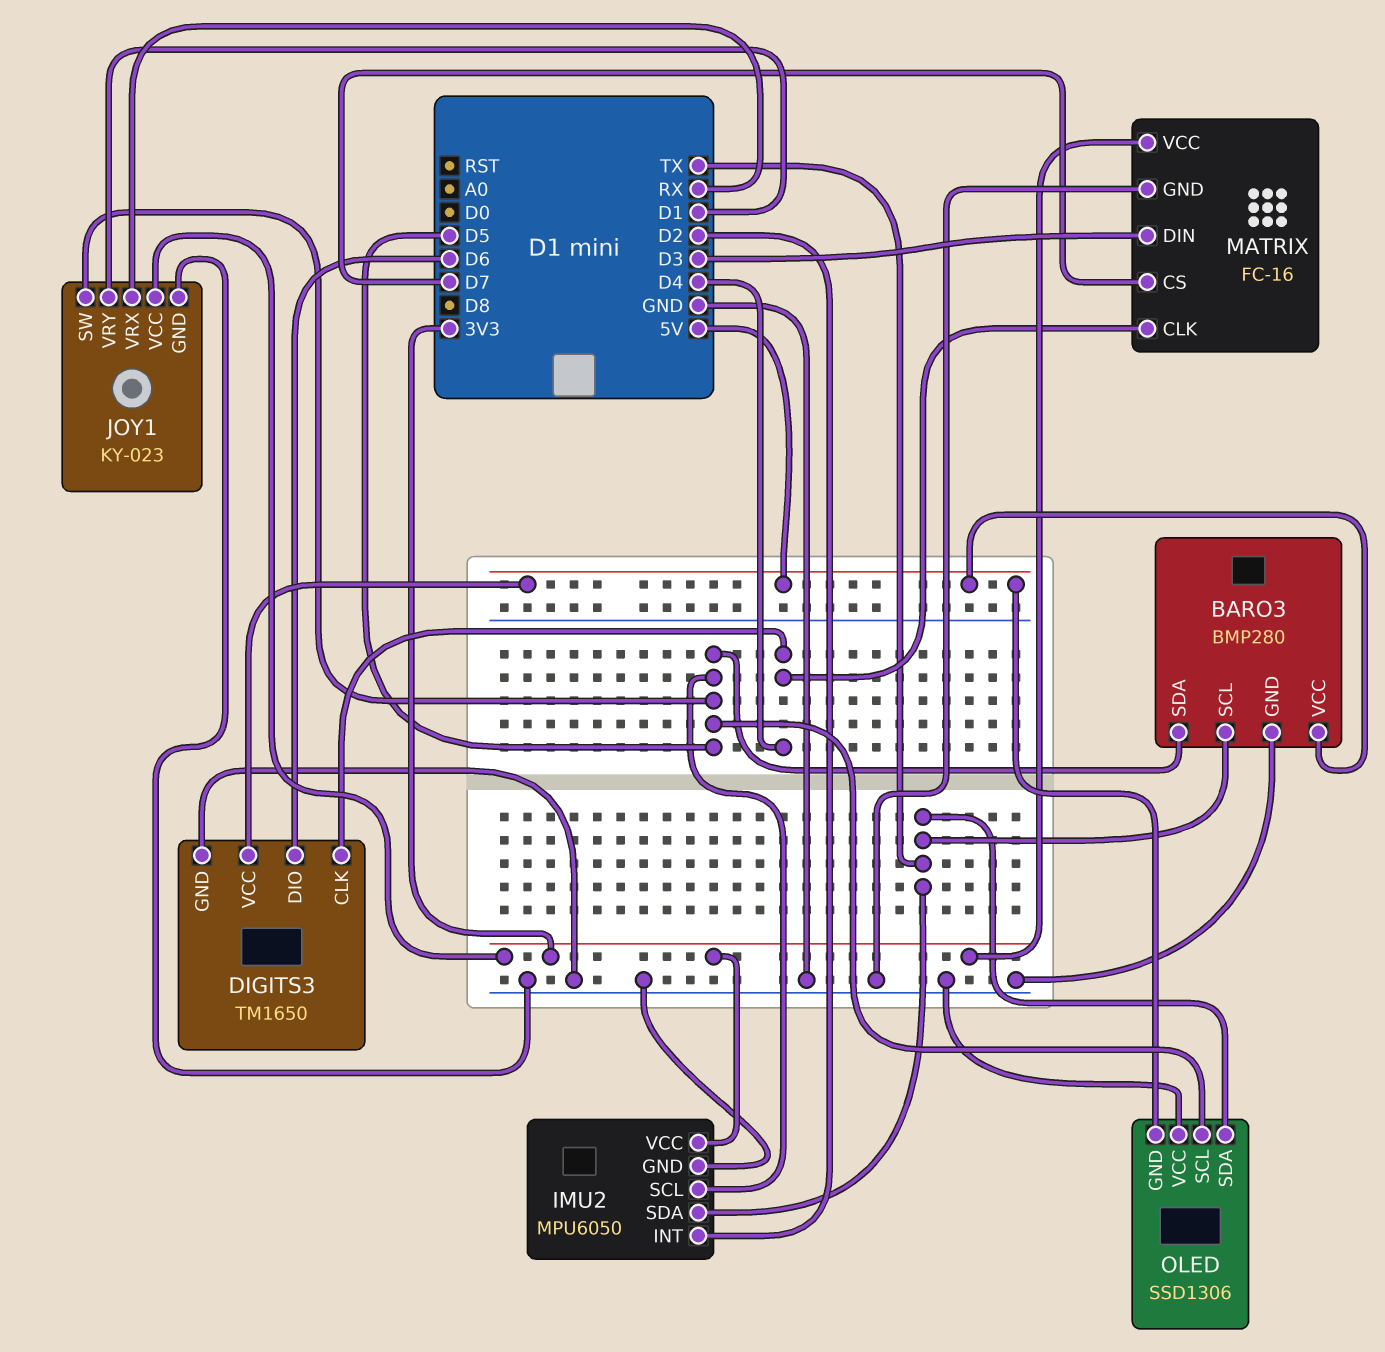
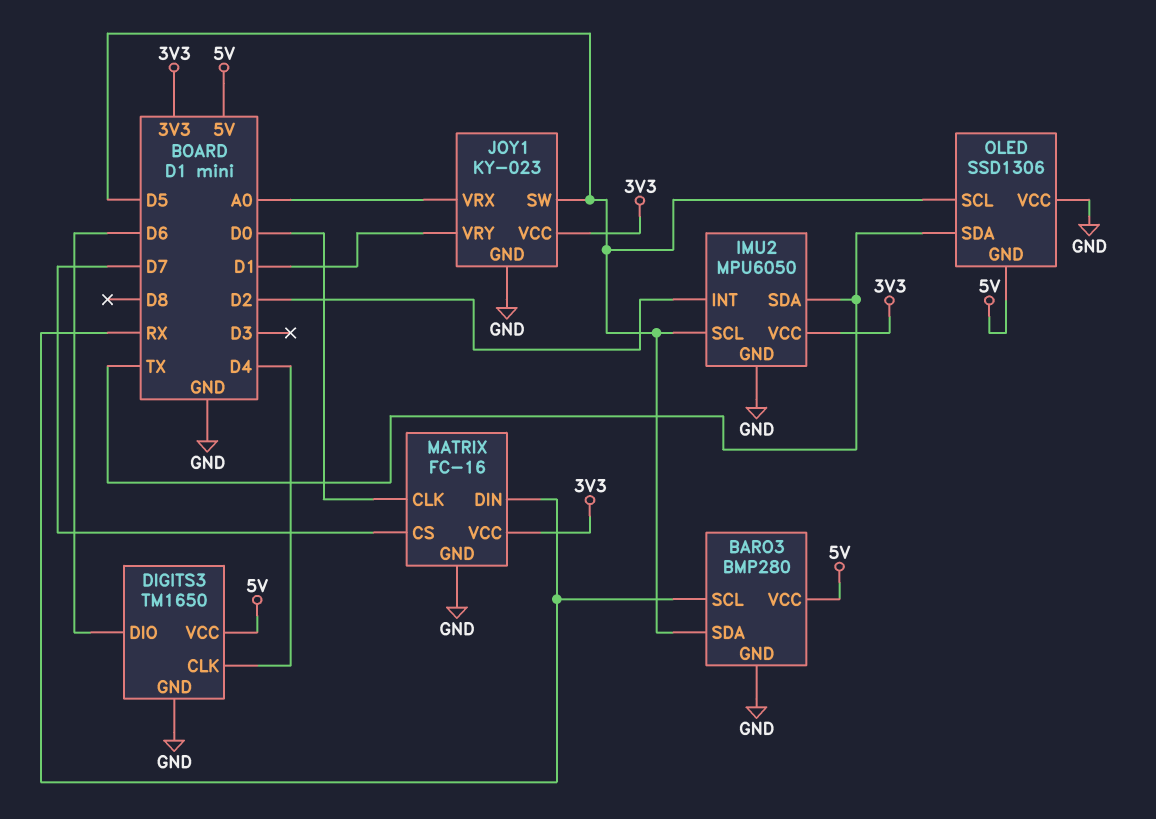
BARO3 pin SCL: TX -> RX
JOY1 pin VRX: RX -> A0
MATRIX pin CLK: D4 -> D0
MATRIX pin DIN: D3 -> RX

